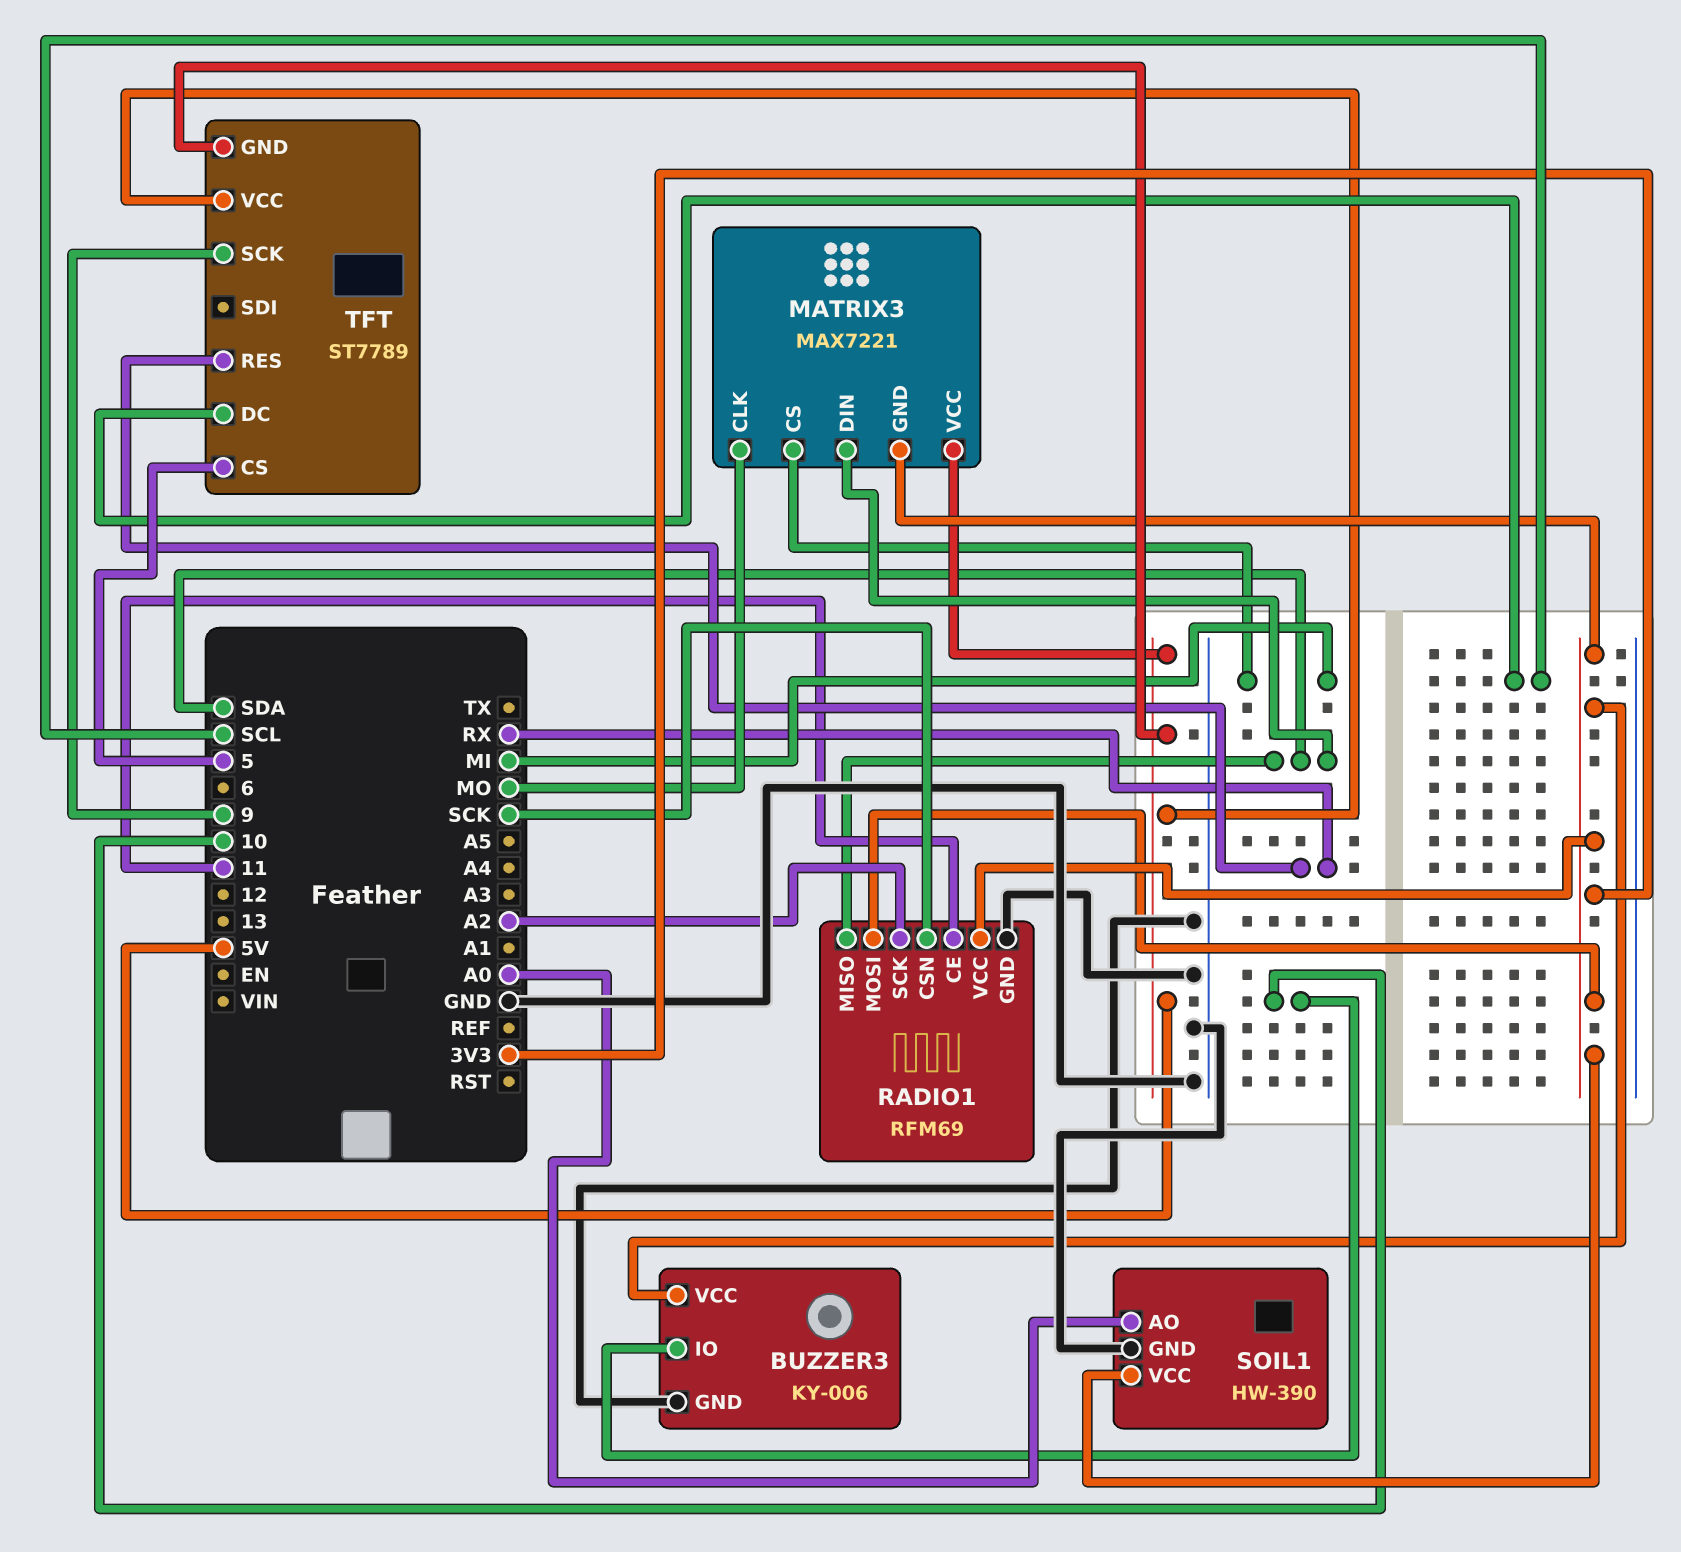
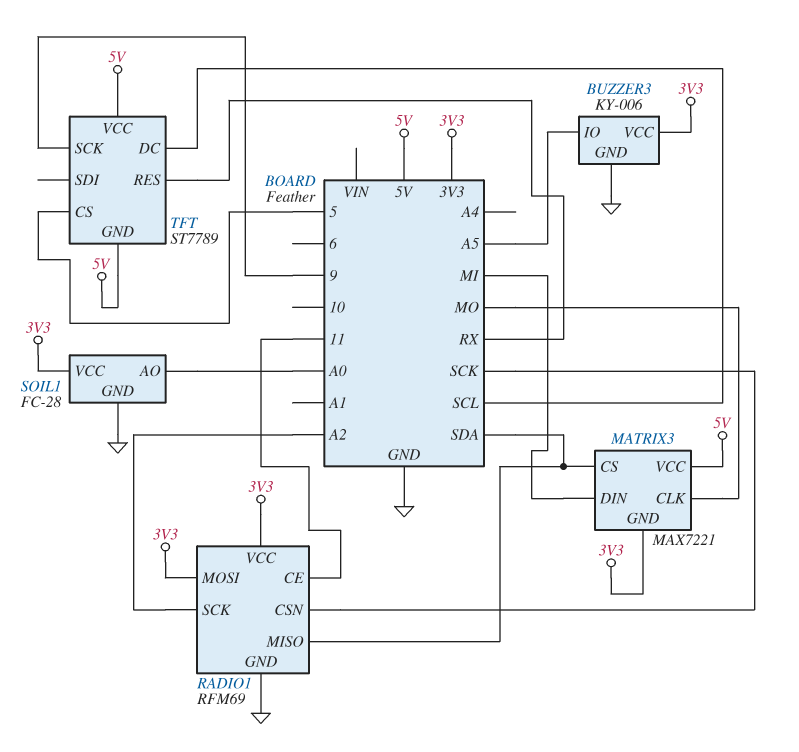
BUZZER3 pin IO: 10 -> A5
MATRIX3 pin CS: MI -> SDA
MATRIX3 pin DIN: SDA -> MI
SOIL1: HW-390 -> FC-28

